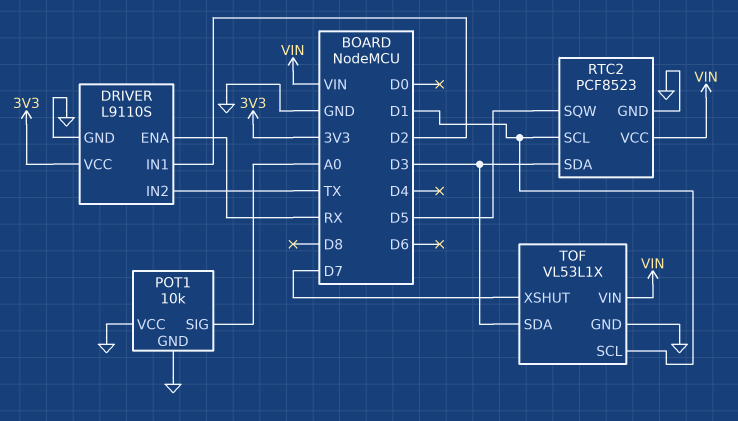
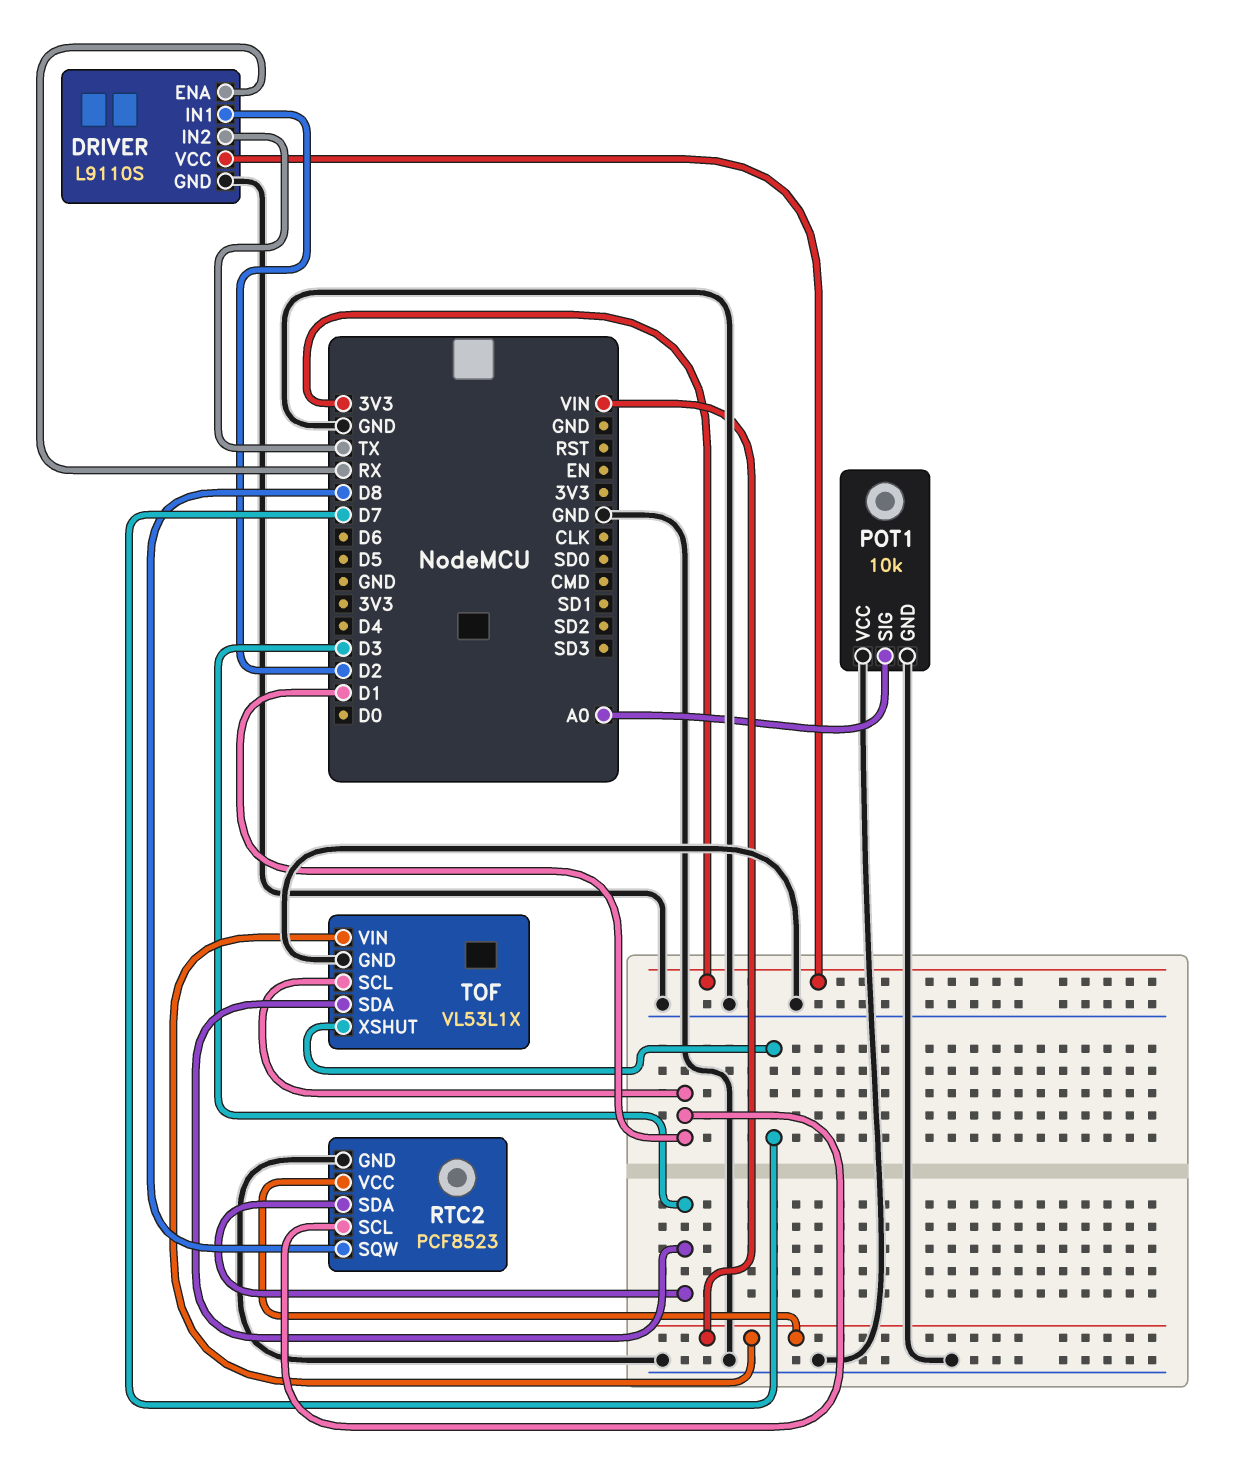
RTC2 pin SQW: D5 -> D8

